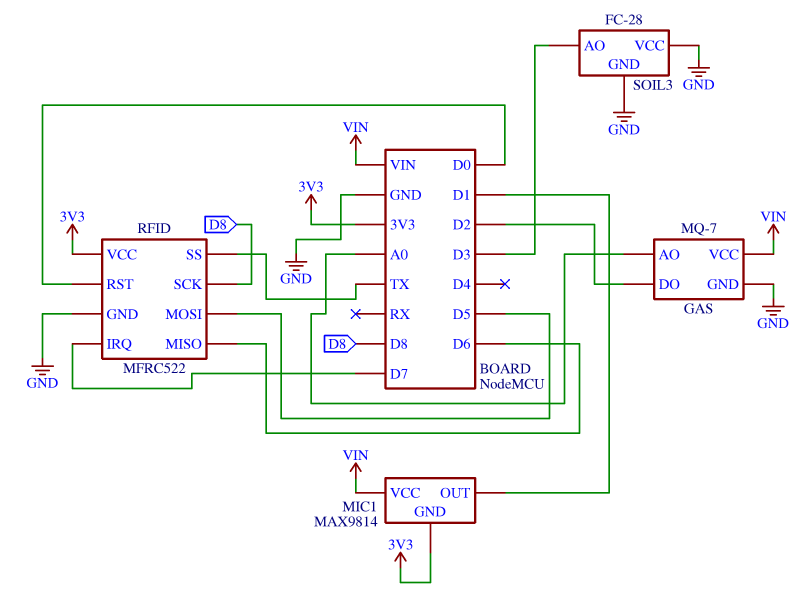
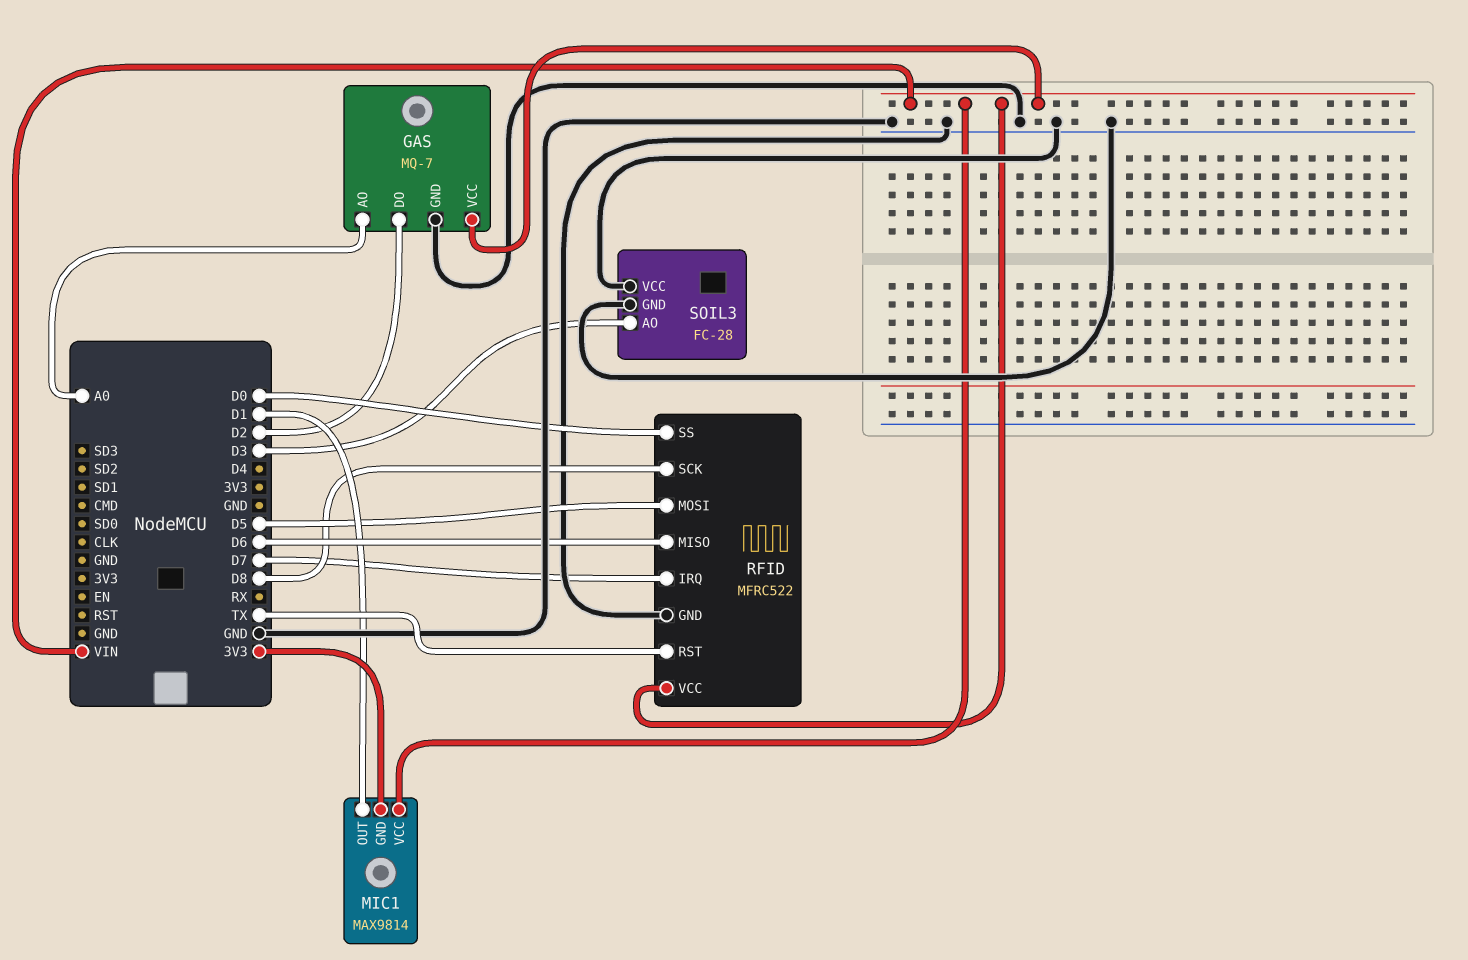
RFID pin RST: D0 -> TX
RFID pin SS: TX -> D0
RFID pin VCC: 3V3 -> VIN

